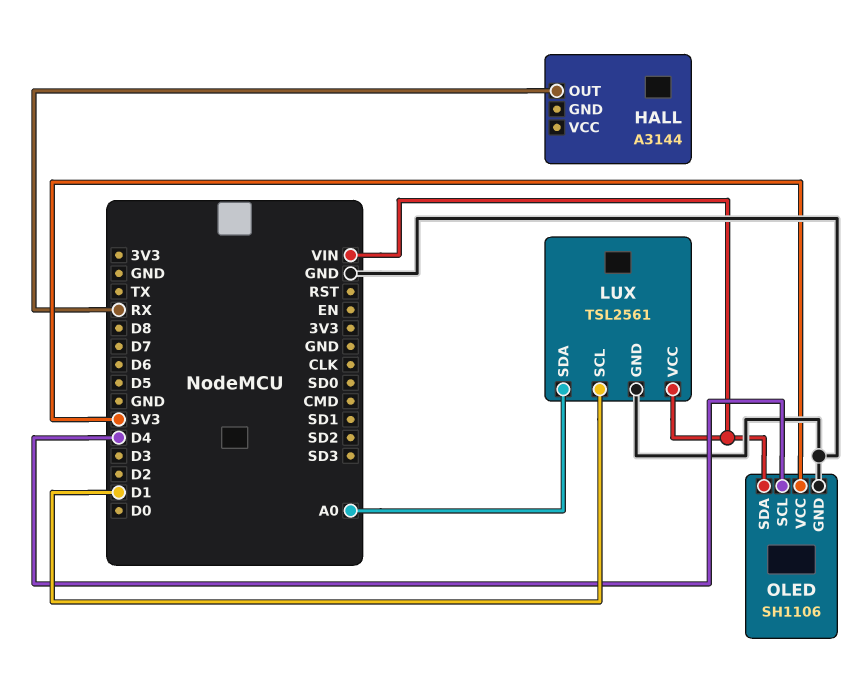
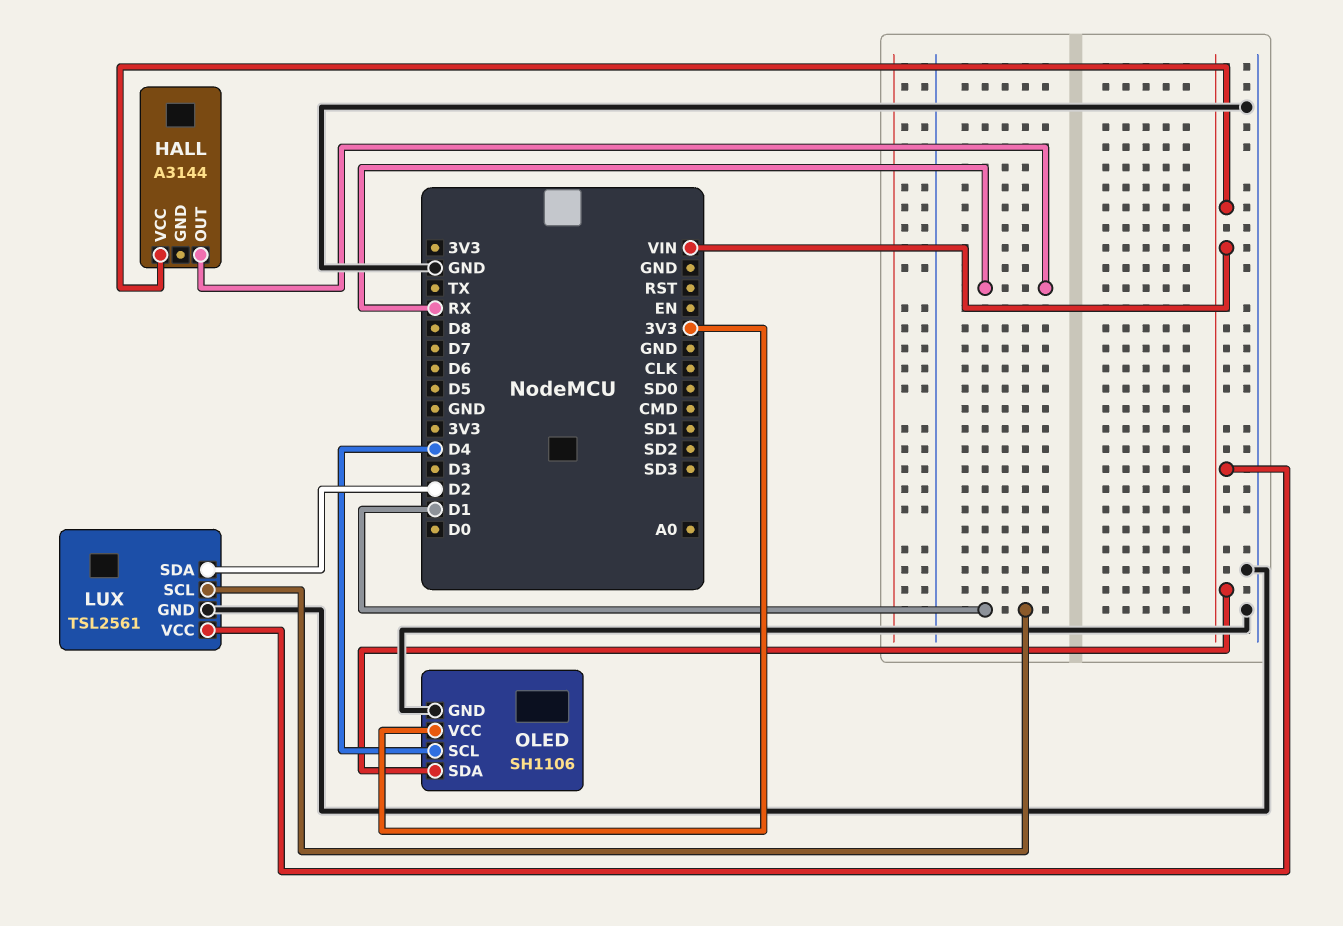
HALL pin VCC: none -> VIN
LUX pin SDA: A0 -> D2

